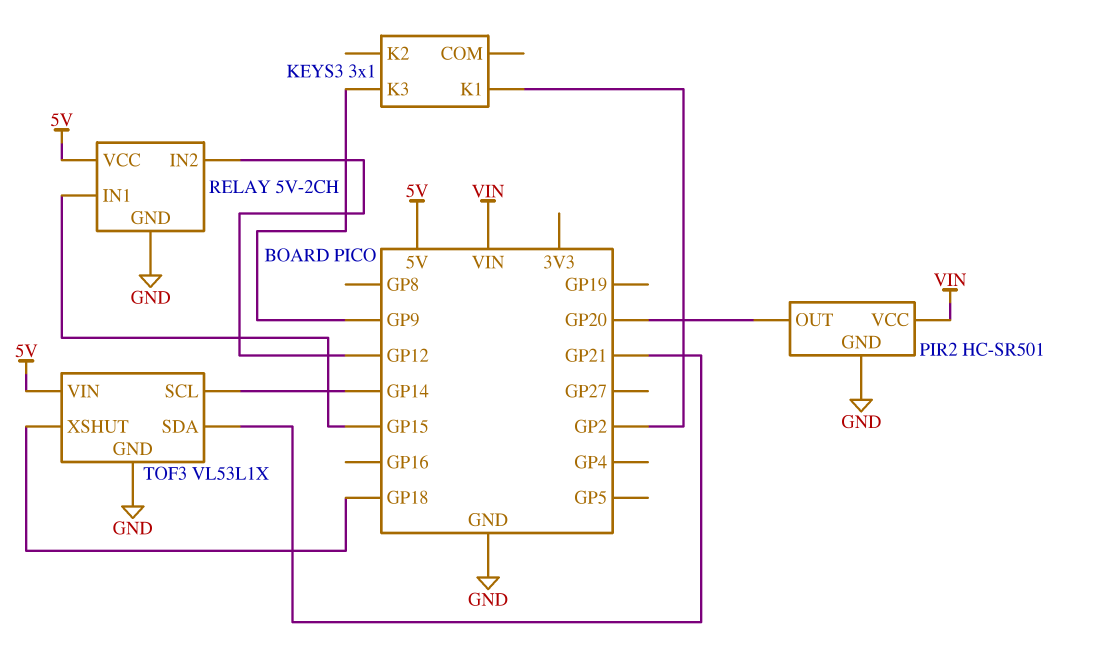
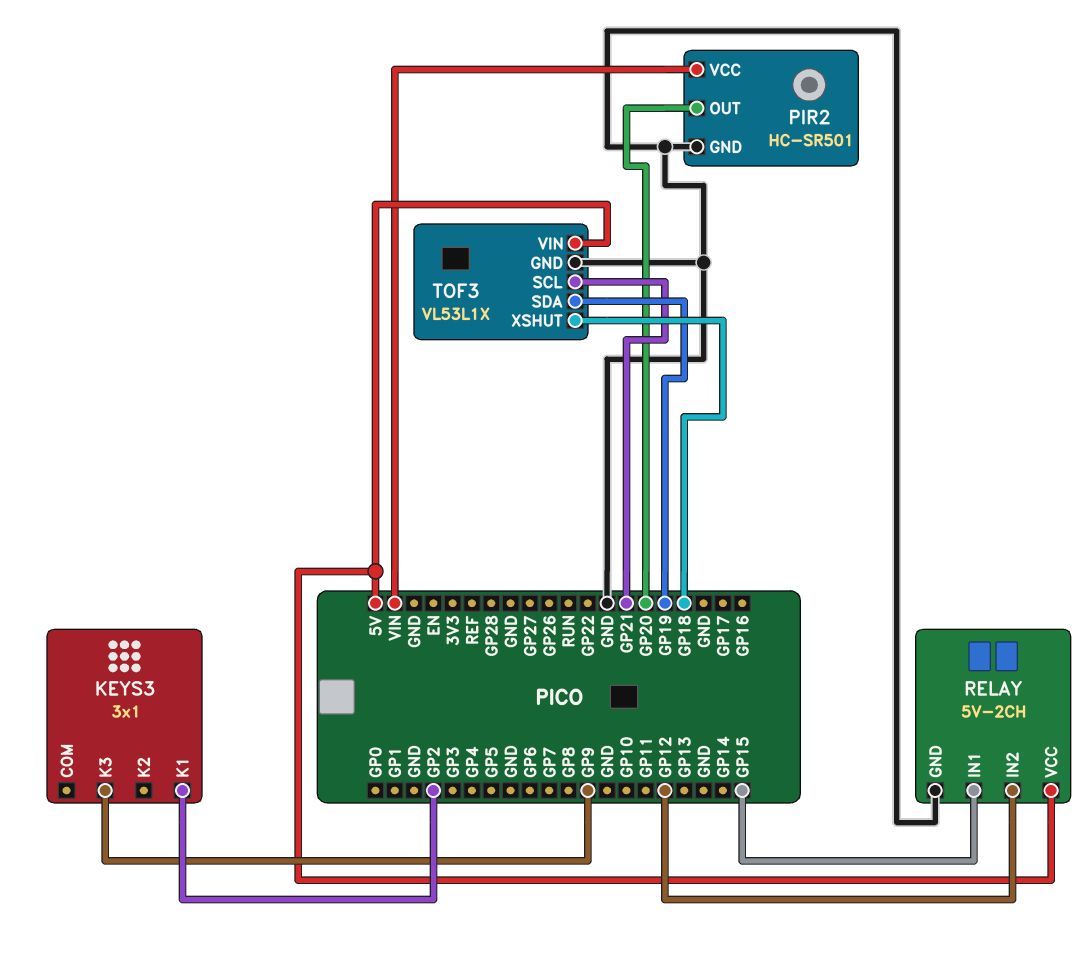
TOF3 pin SCL: GP14 -> GP21
TOF3 pin SDA: GP21 -> GP19

